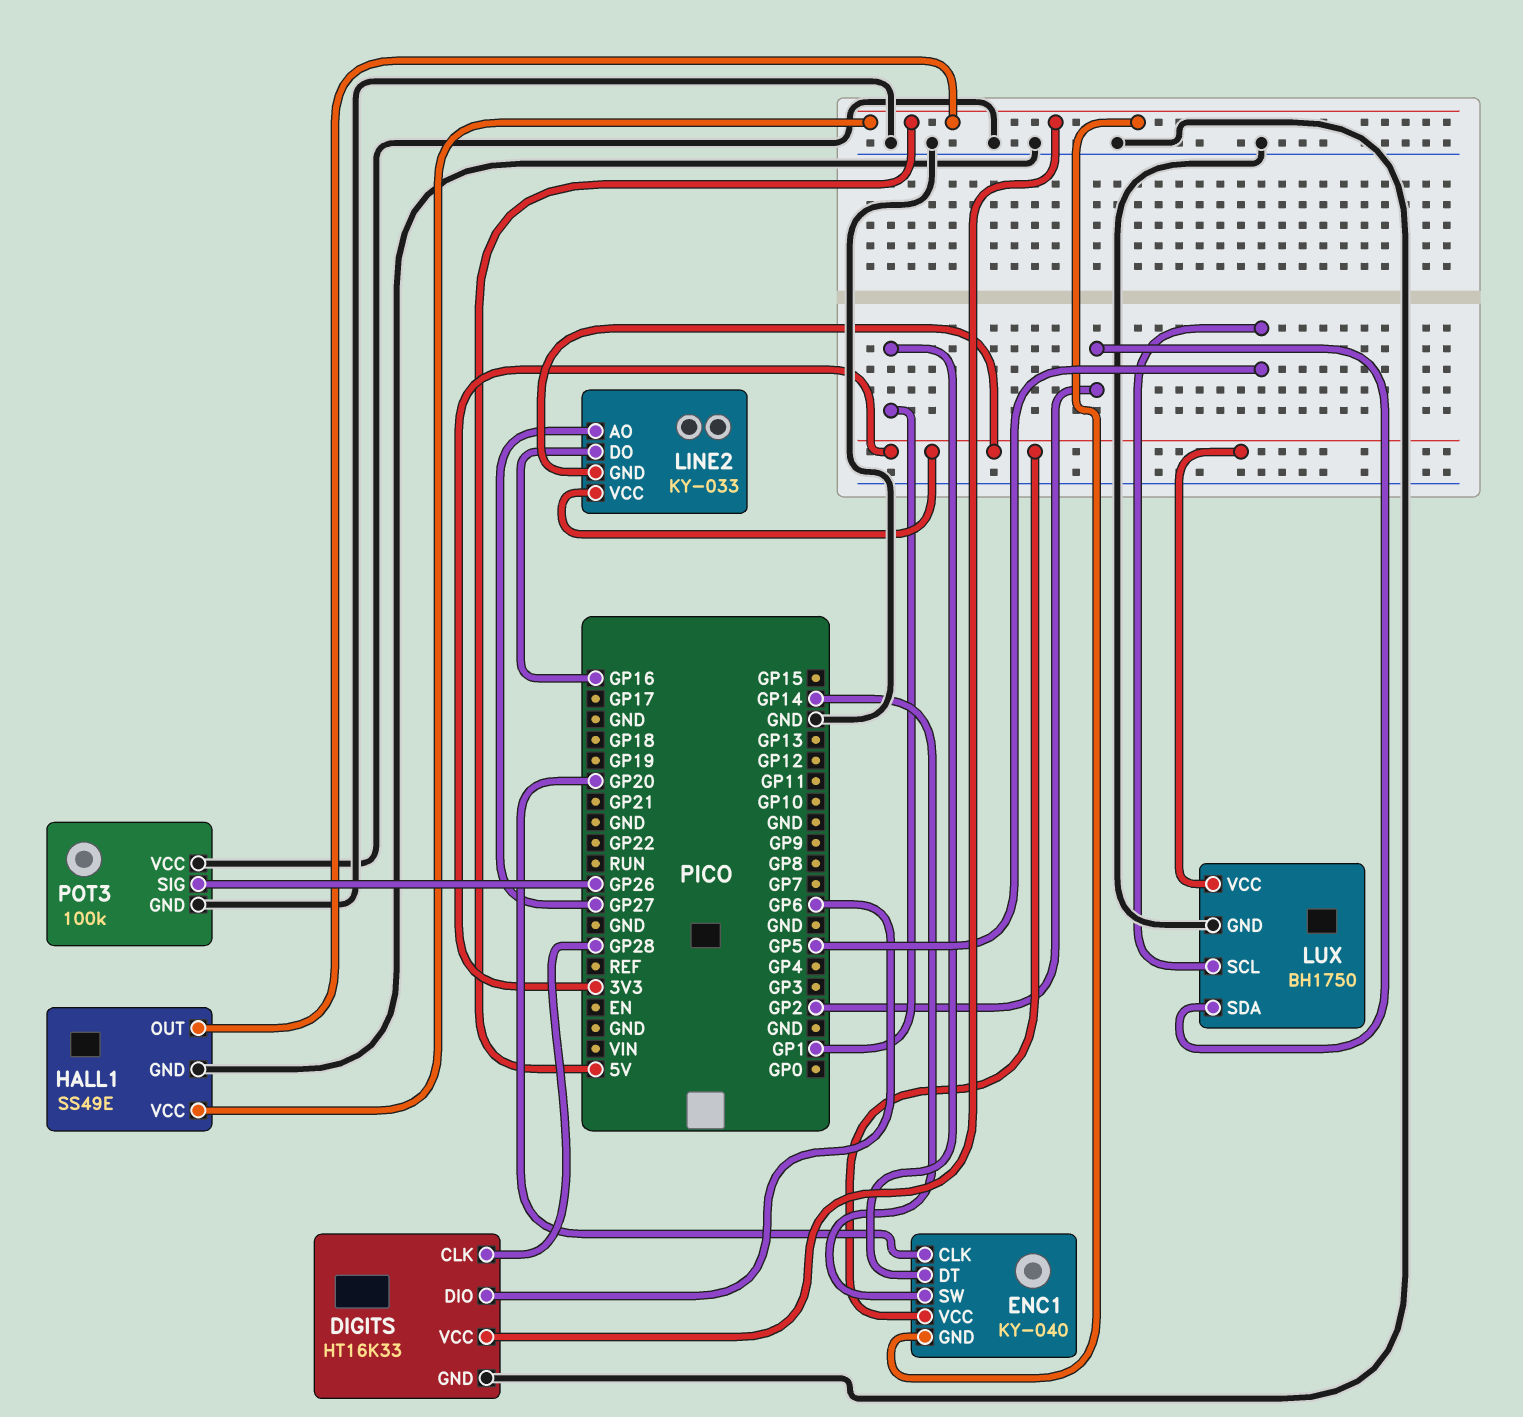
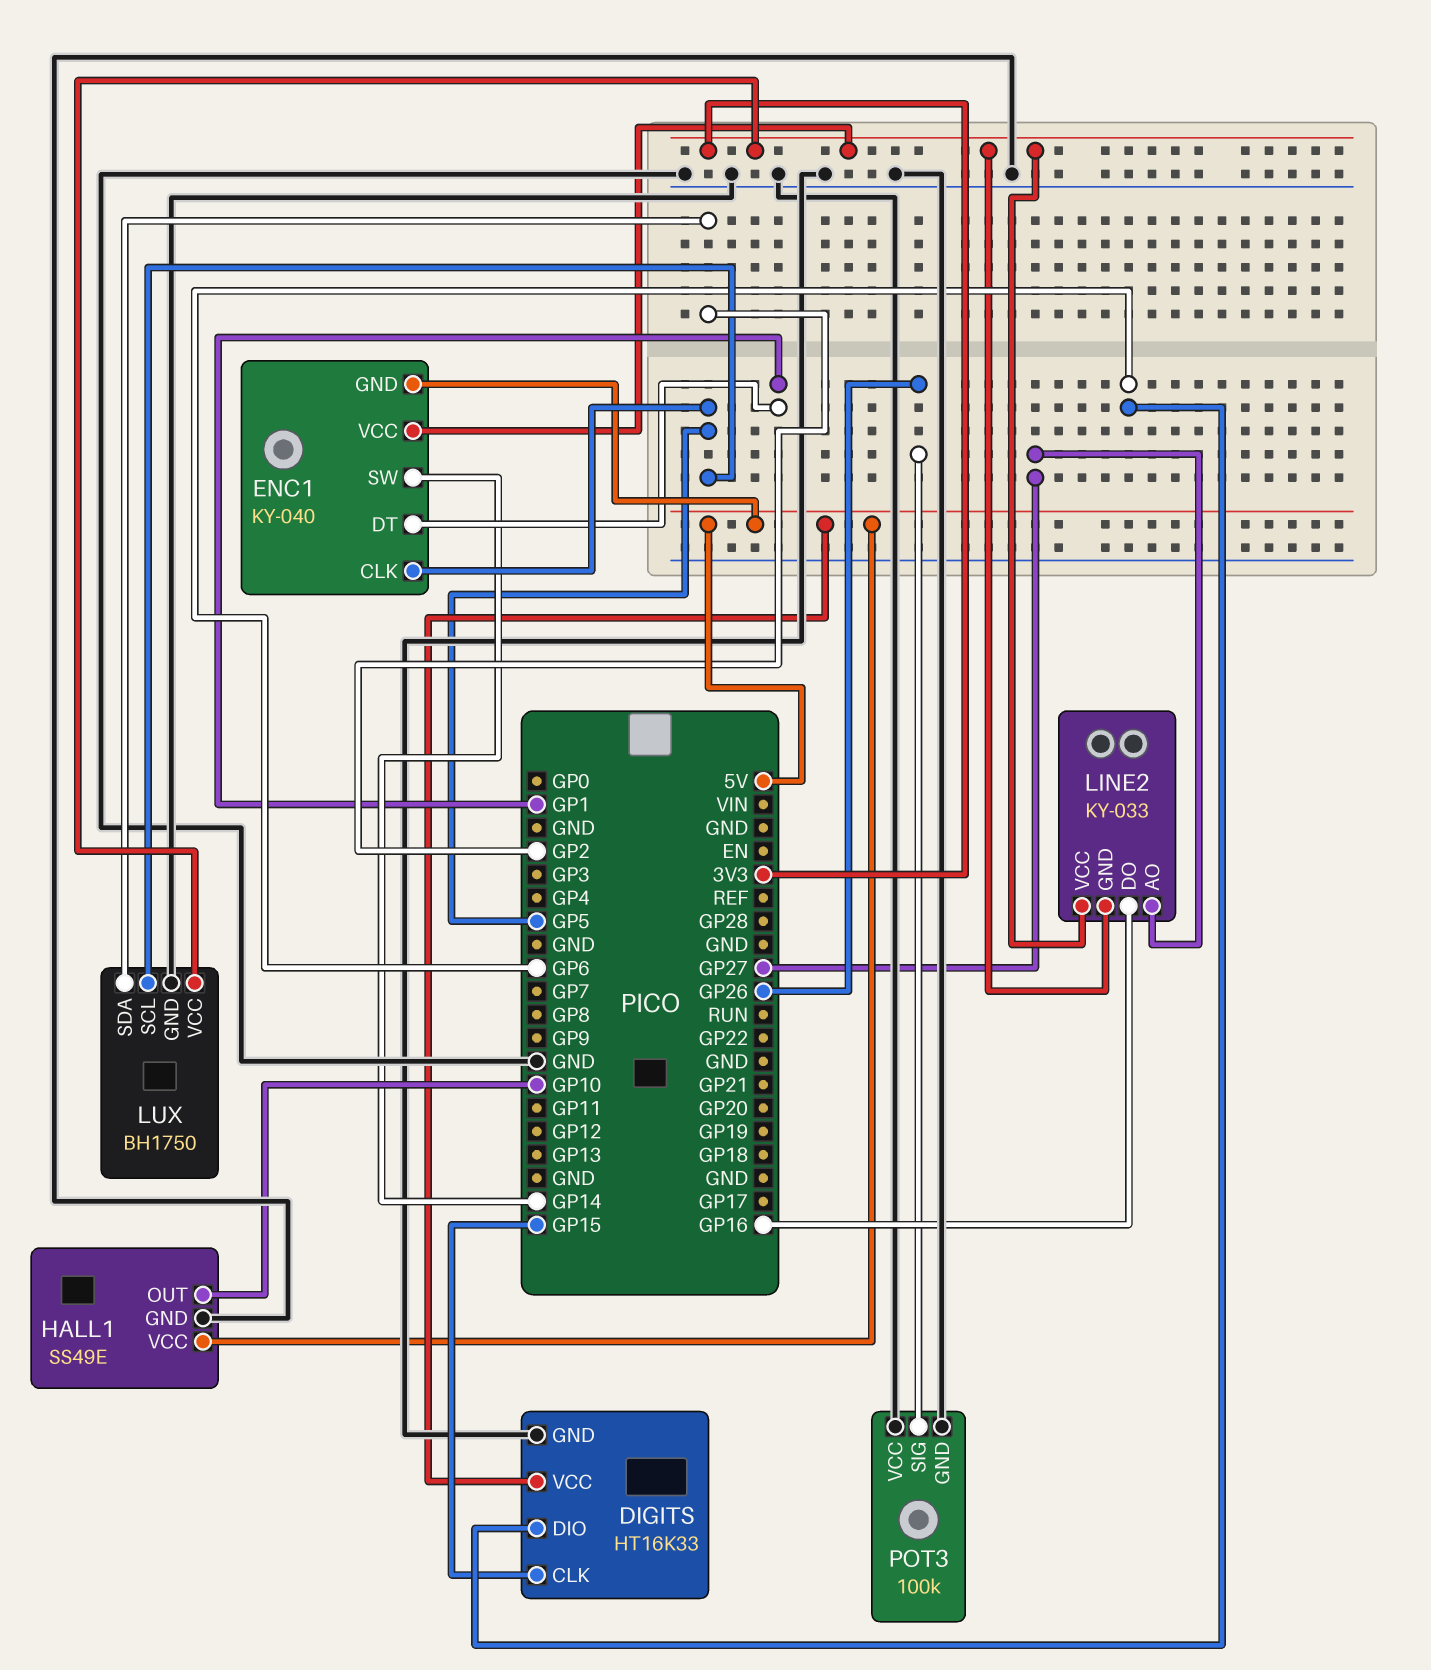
DIGITS pin CLK: GP28 -> GP15
ENC1 pin CLK: GP20 -> GP5
HALL1 pin OUT: 5V -> GP10

